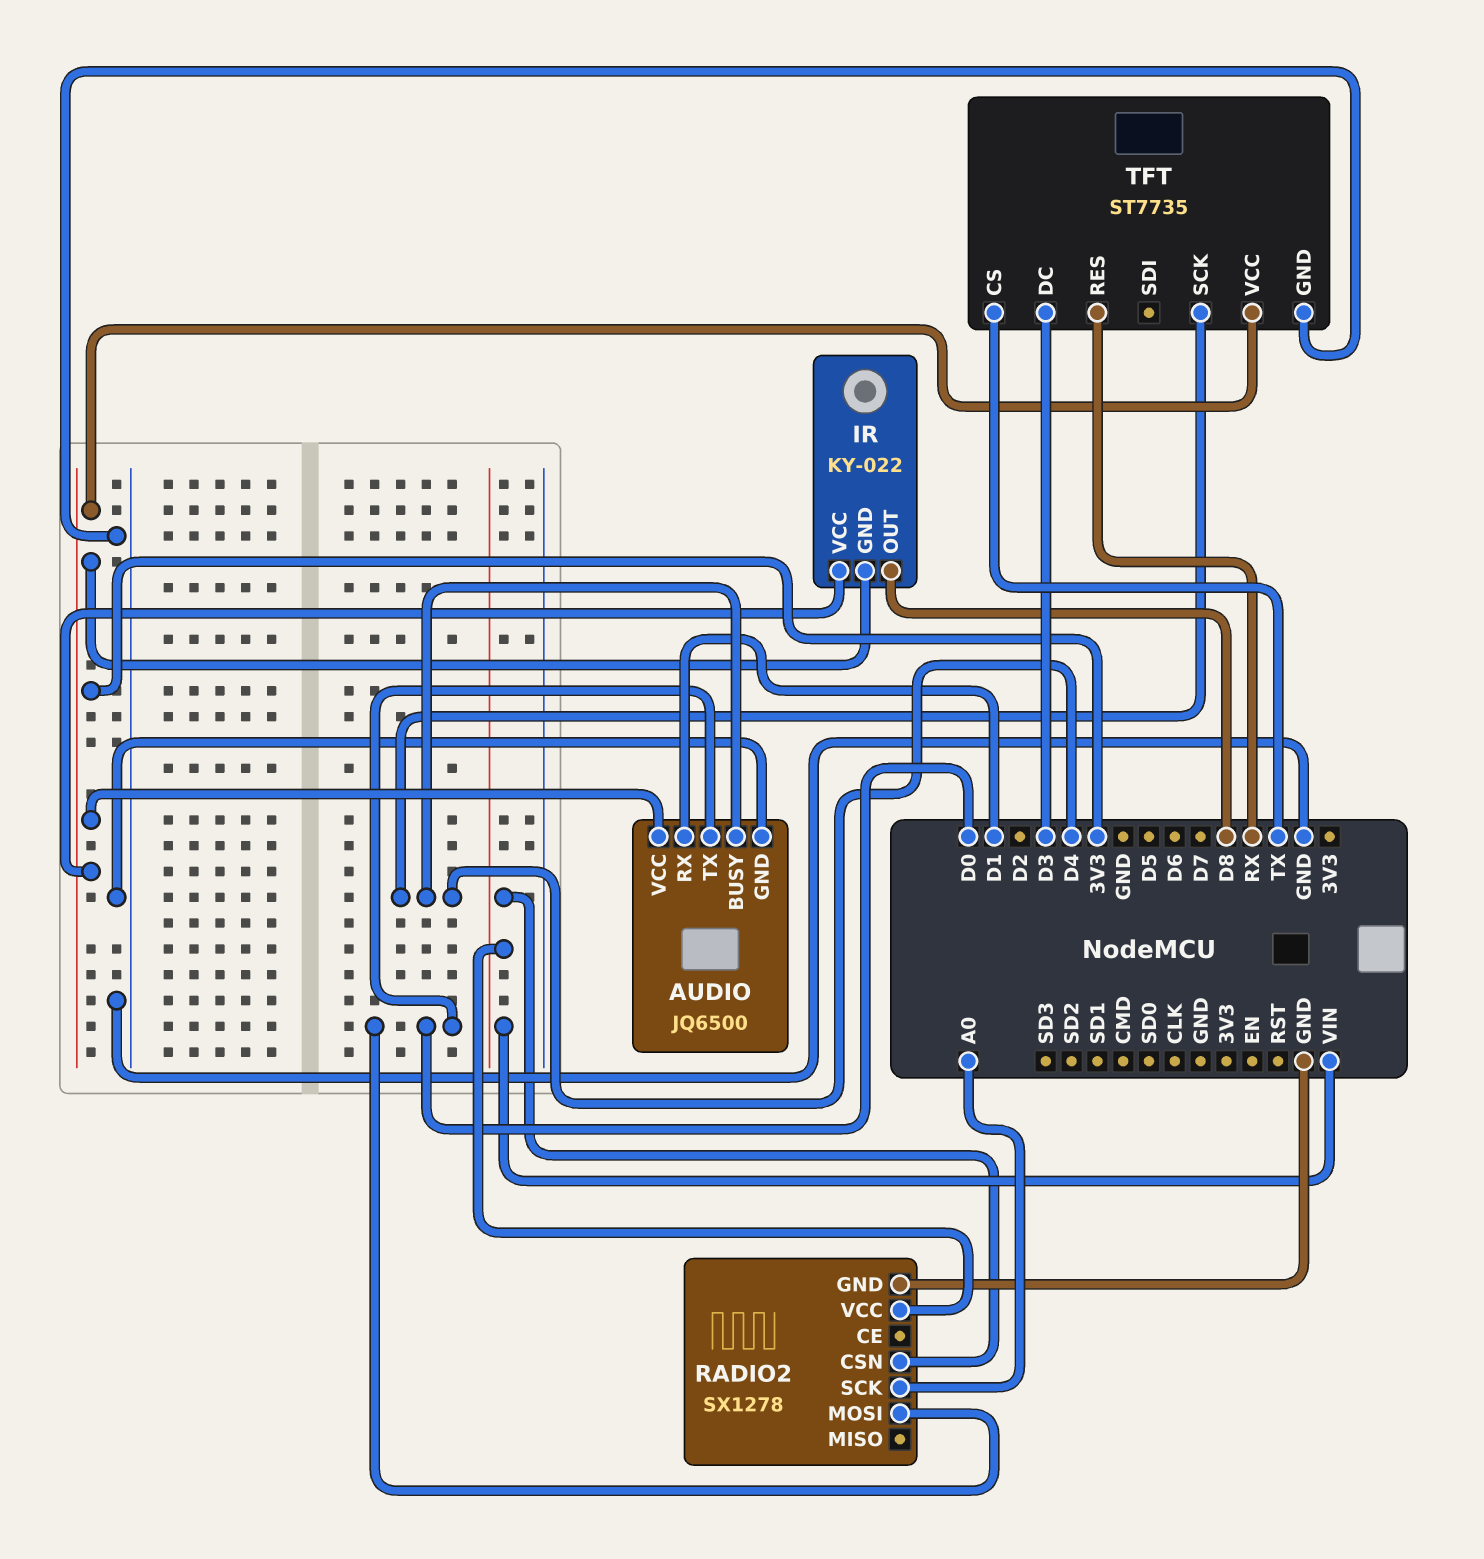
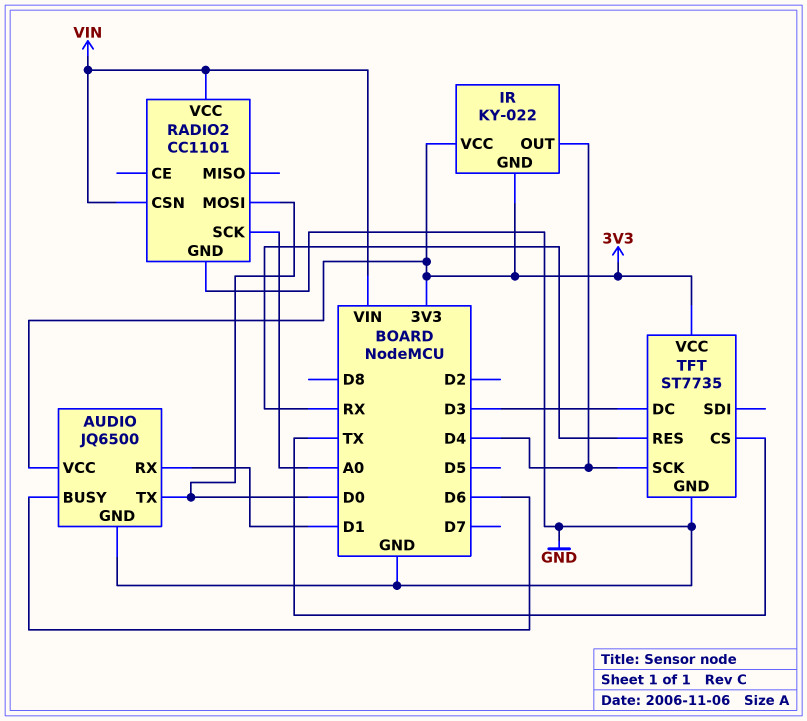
AUDIO pin BUSY: D4 -> D6
IR pin OUT: D8 -> D4
RADIO2: SX1278 -> CC1101

